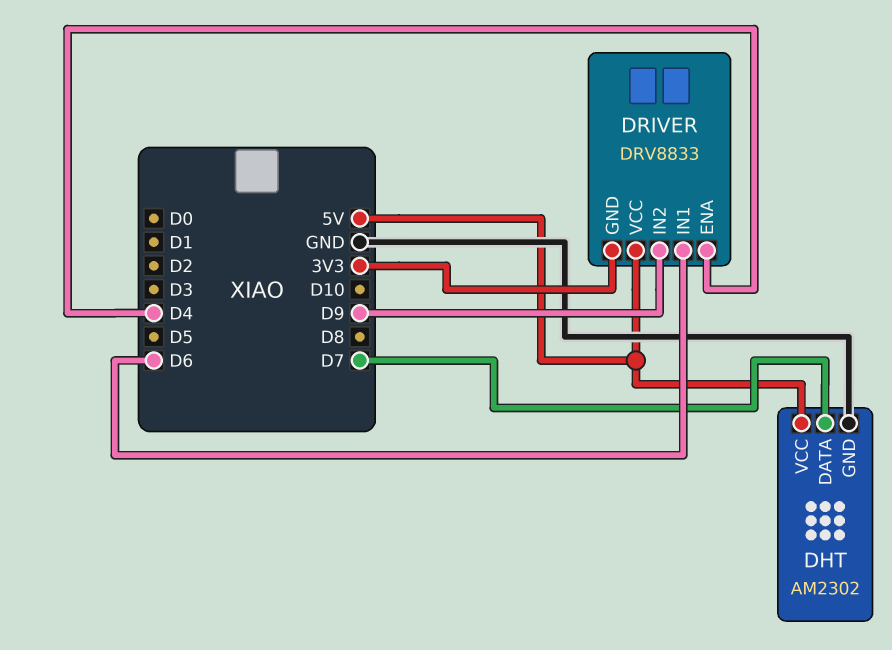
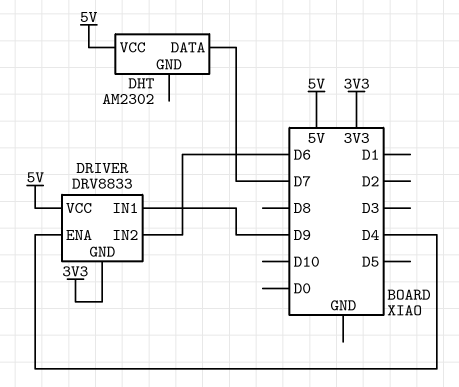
DHT pin GND: GND -> none
DRIVER pin IN1: D6 -> D9
DRIVER pin IN2: D9 -> D6

